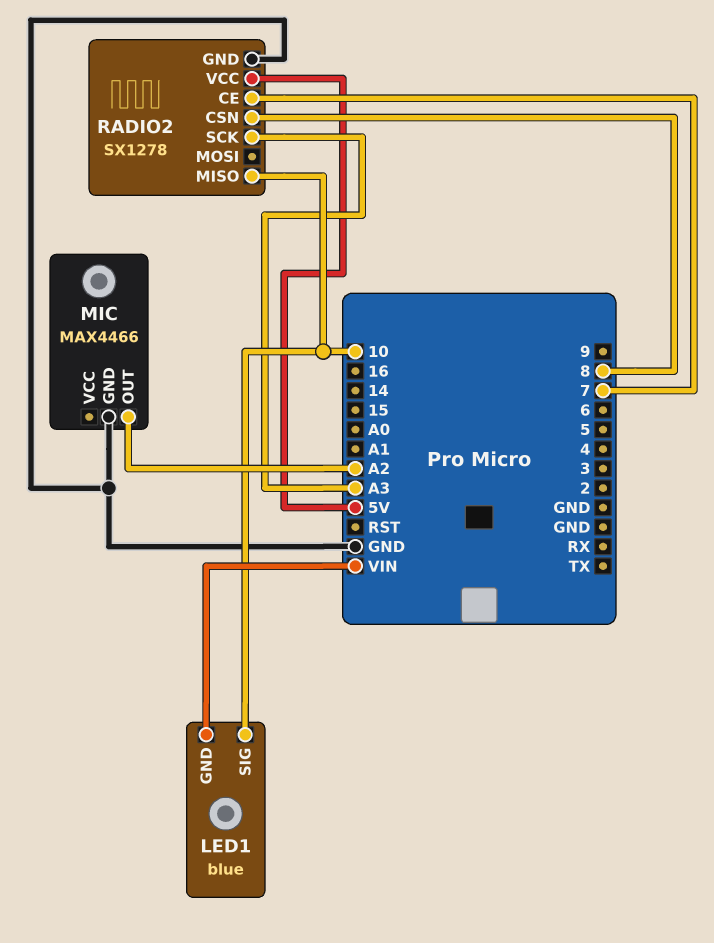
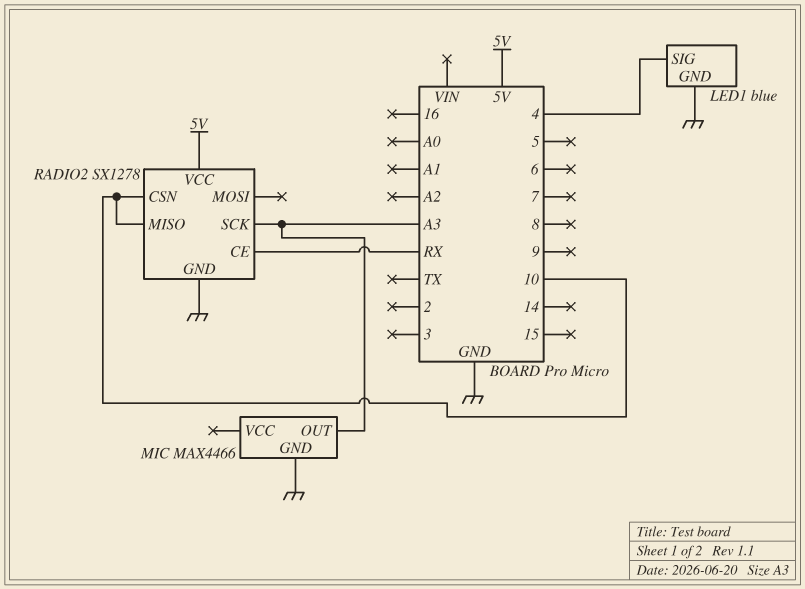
LED1 pin GND: VIN -> GND
LED1 pin SIG: 10 -> 4
MIC pin OUT: A2 -> A3
RADIO2 pin CE: 7 -> RX
RADIO2 pin CSN: 8 -> 10

